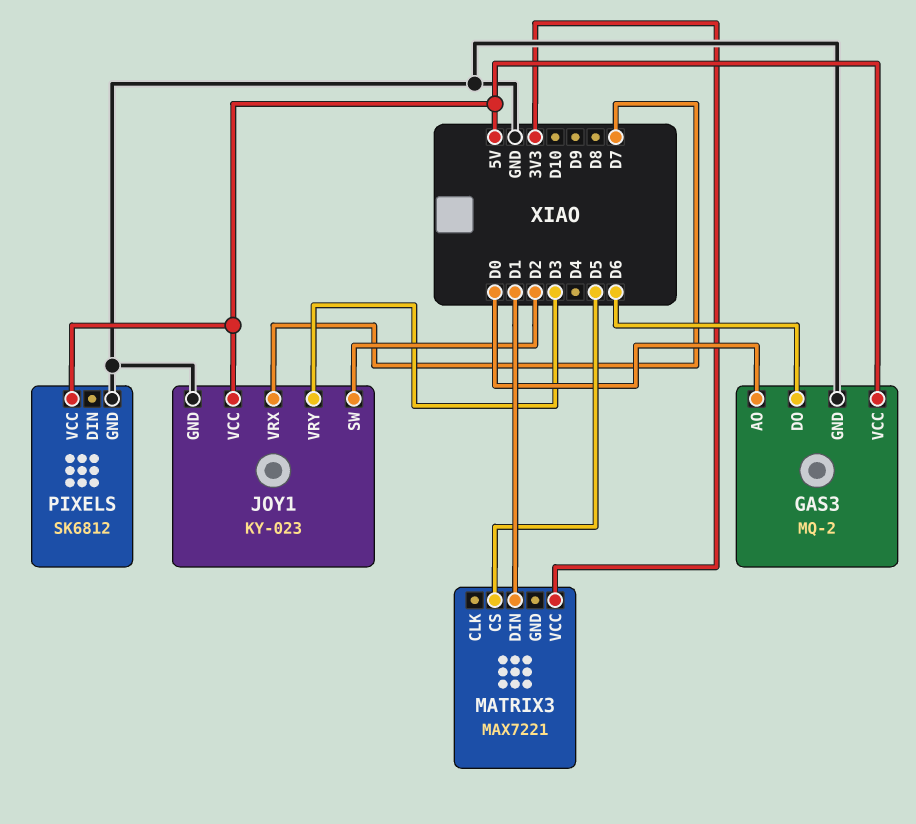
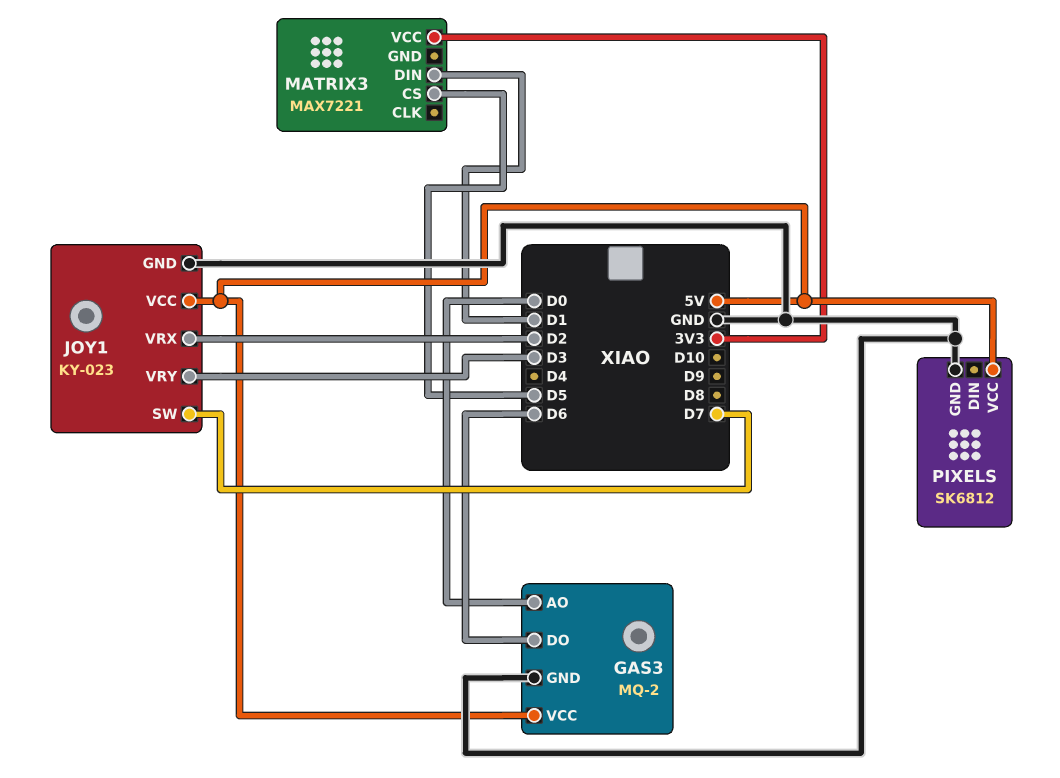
JOY1 pin SW: D2 -> D7
JOY1 pin VRX: D7 -> D2

